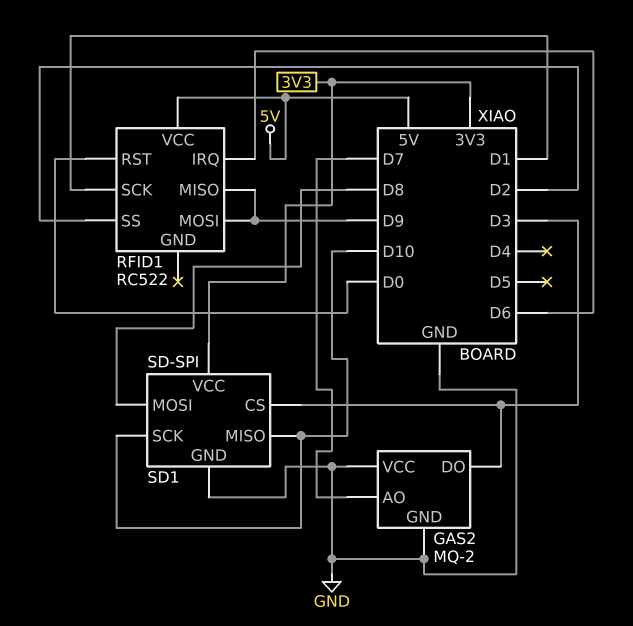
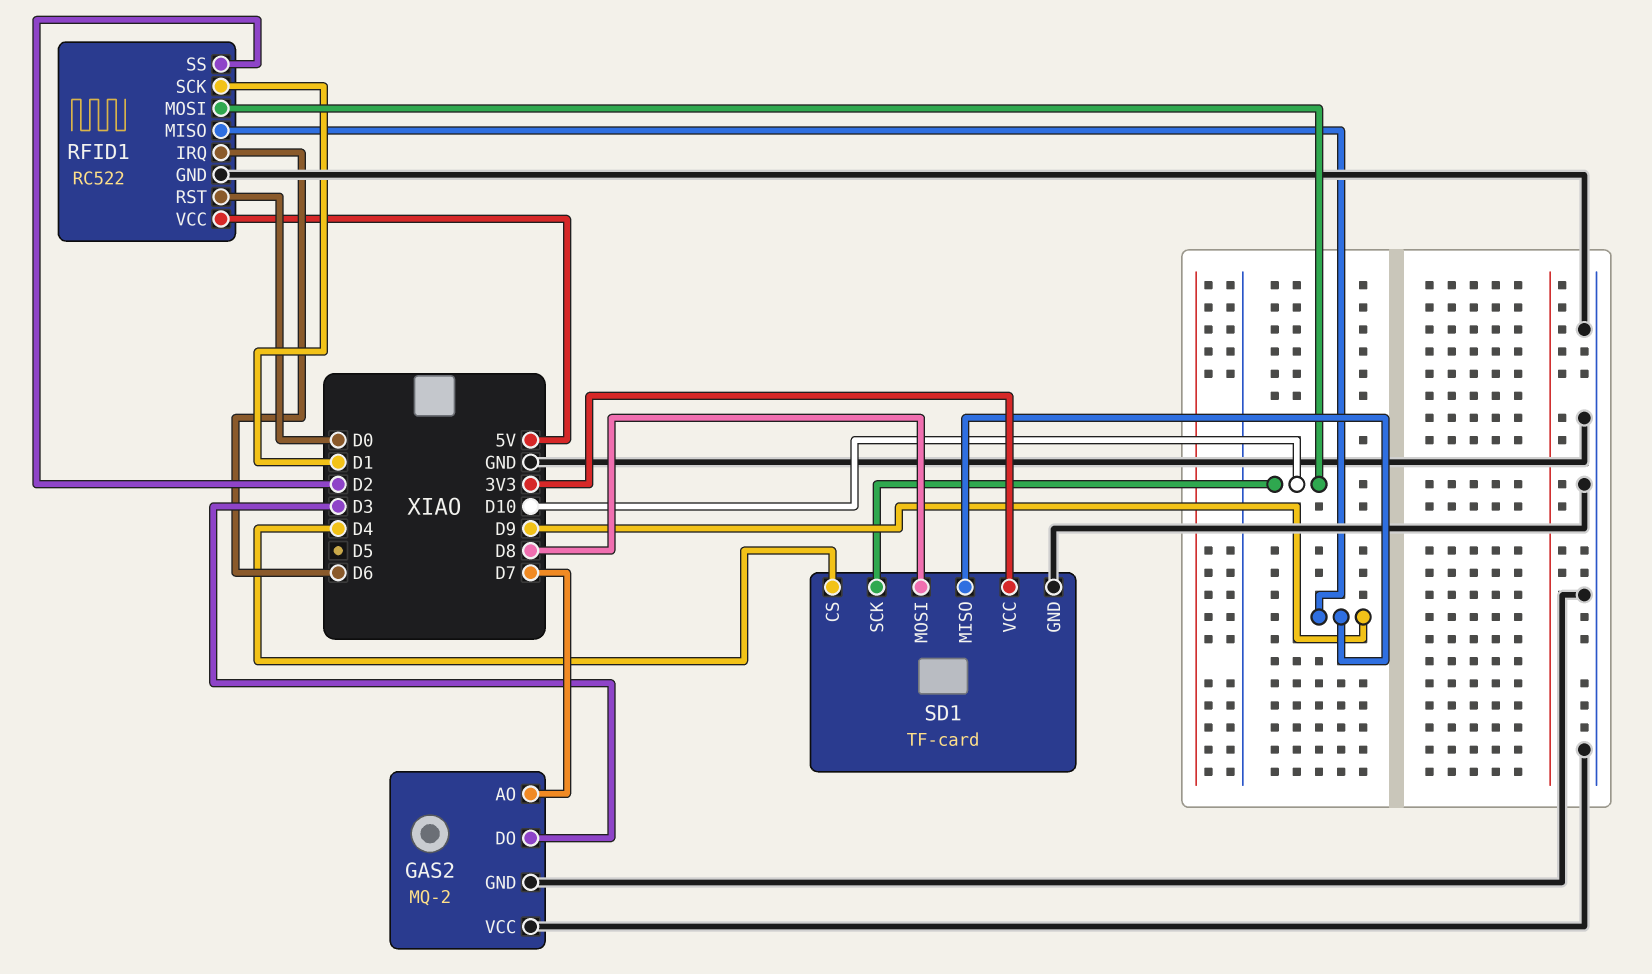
RFID1 pin GND: none -> GND
RFID1 pin MOSI: D9 -> D10
SD1: SD-SPI -> TF-card
SD1 pin CS: D3 -> D4
SD1 pin MISO: D10 -> D9

